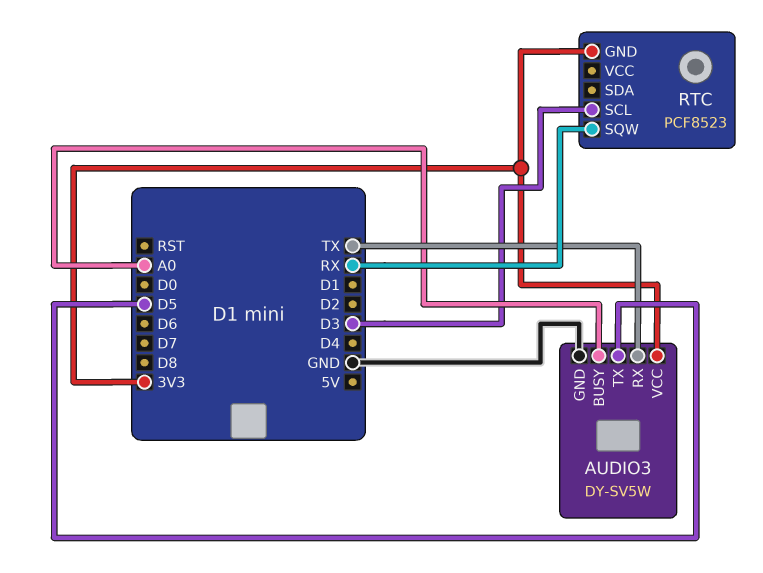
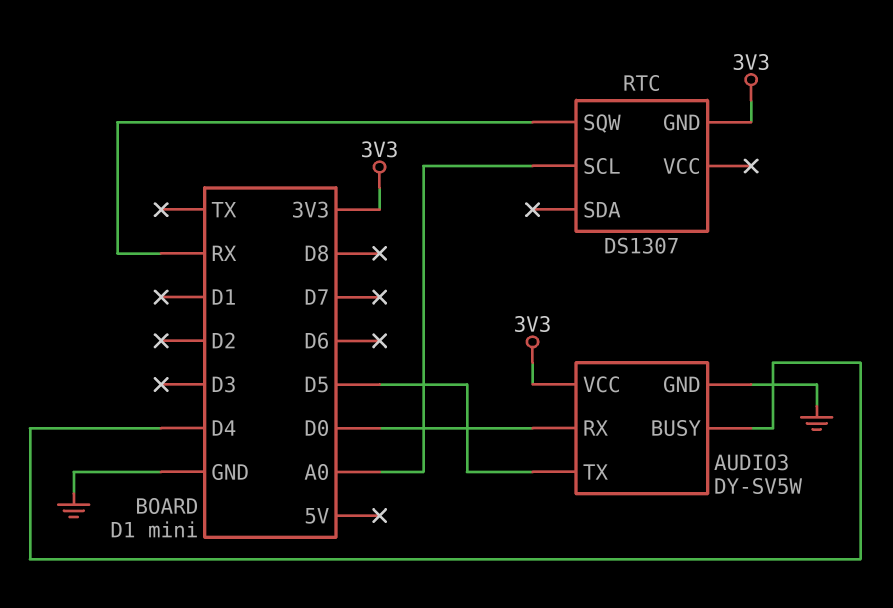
AUDIO3 pin BUSY: A0 -> D4
AUDIO3 pin RX: TX -> D0
RTC: PCF8523 -> DS1307
RTC pin SCL: D3 -> A0

